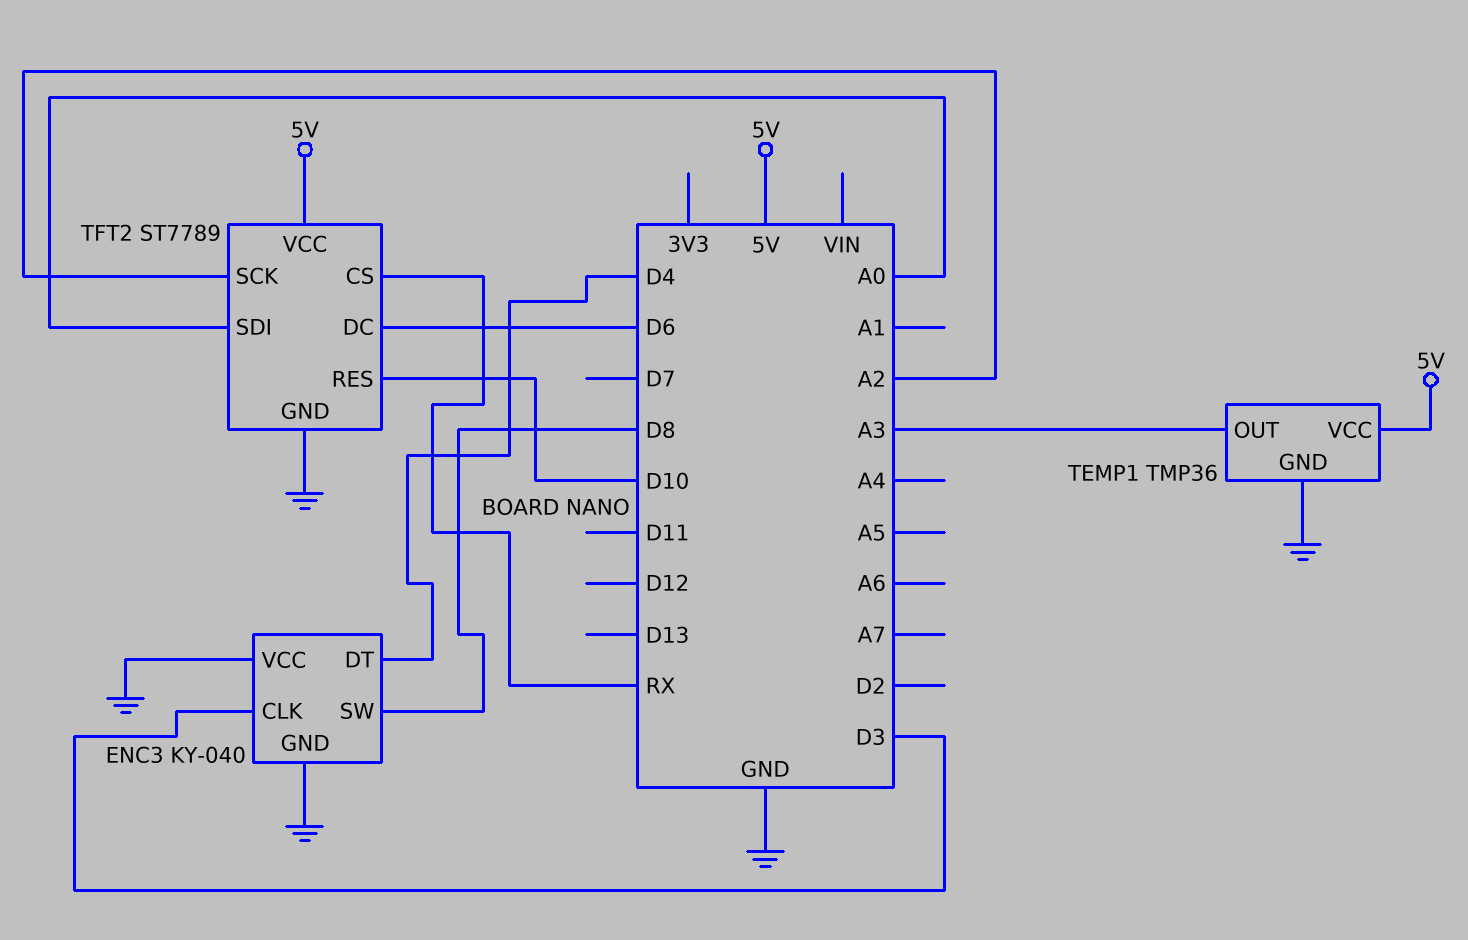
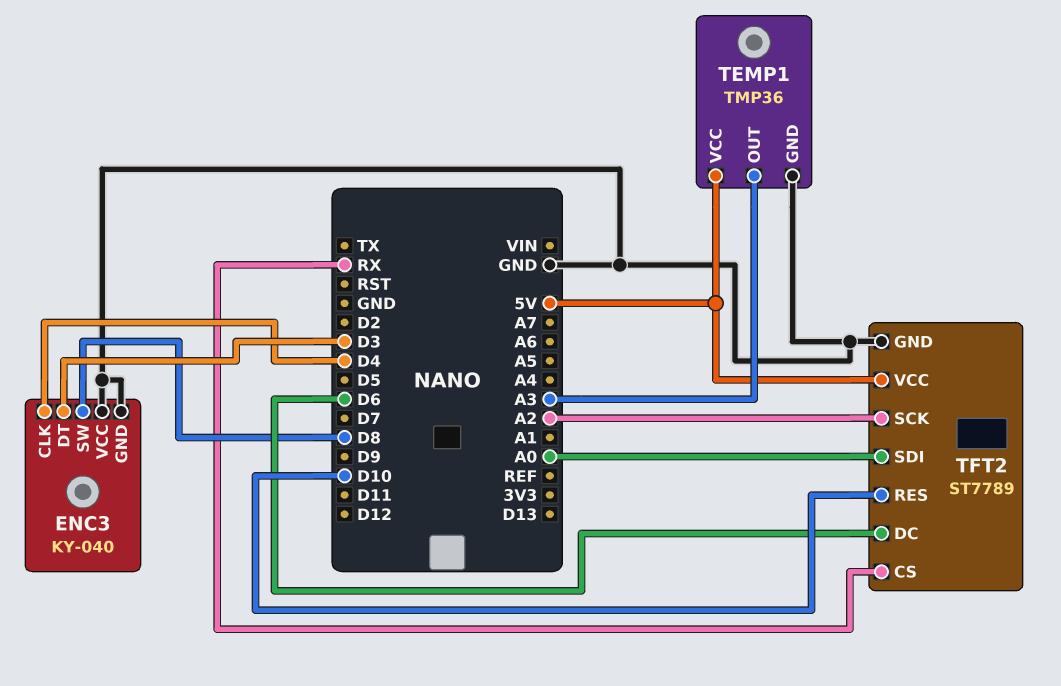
ENC3 pin CLK: D3 -> D4
ENC3 pin DT: D4 -> D3

